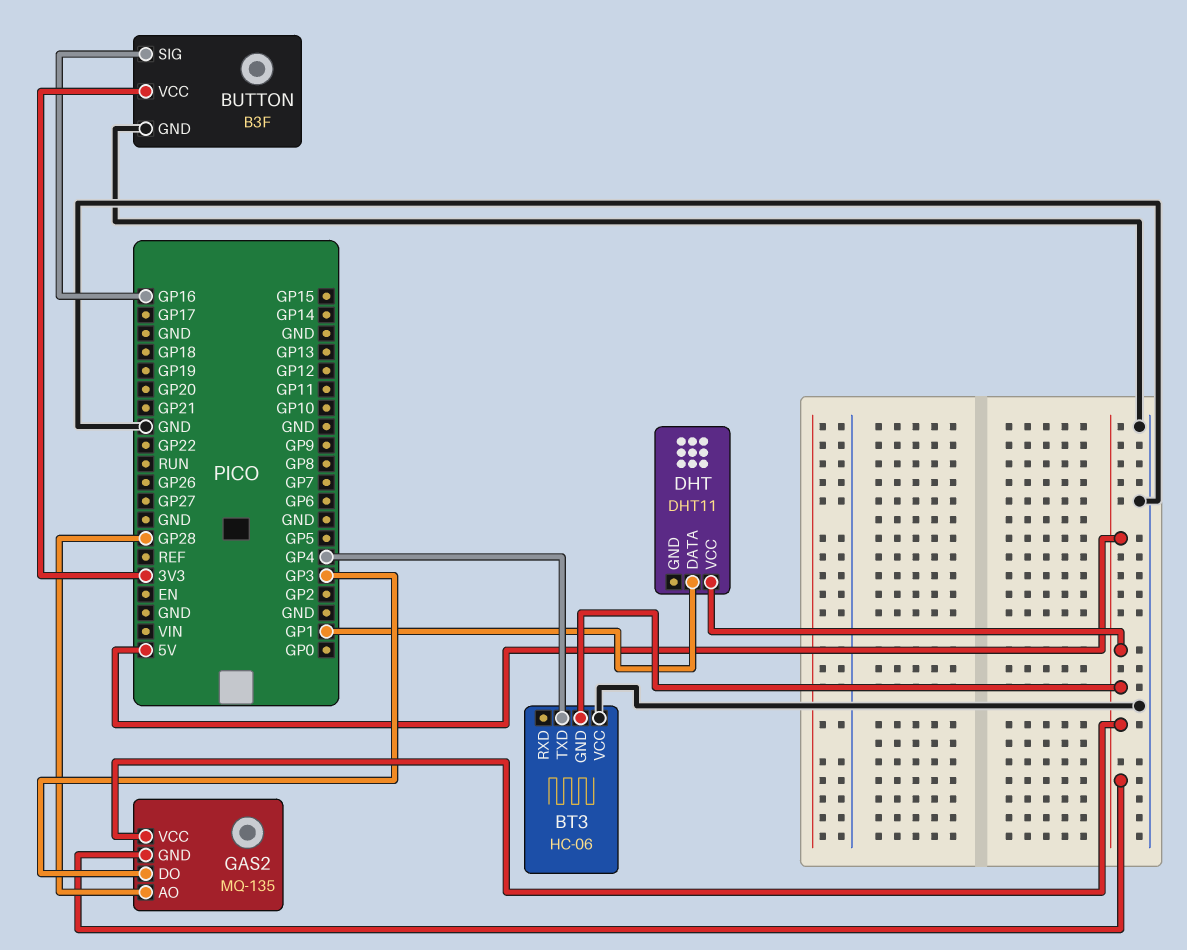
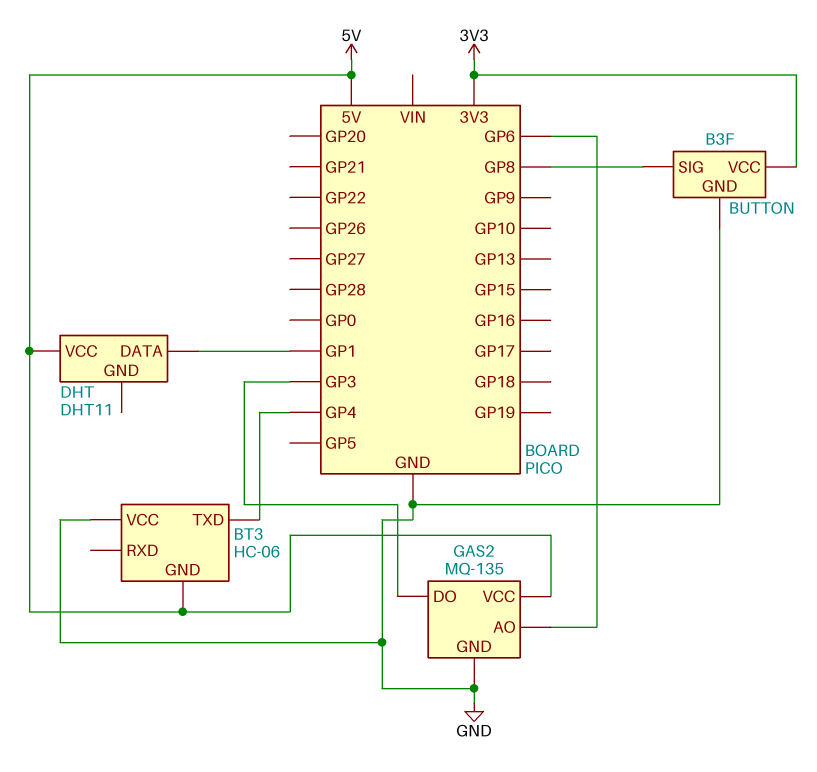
BUTTON pin SIG: GP16 -> GP8
GAS2 pin AO: GP28 -> GP6
GAS2 pin GND: 5V -> GND

